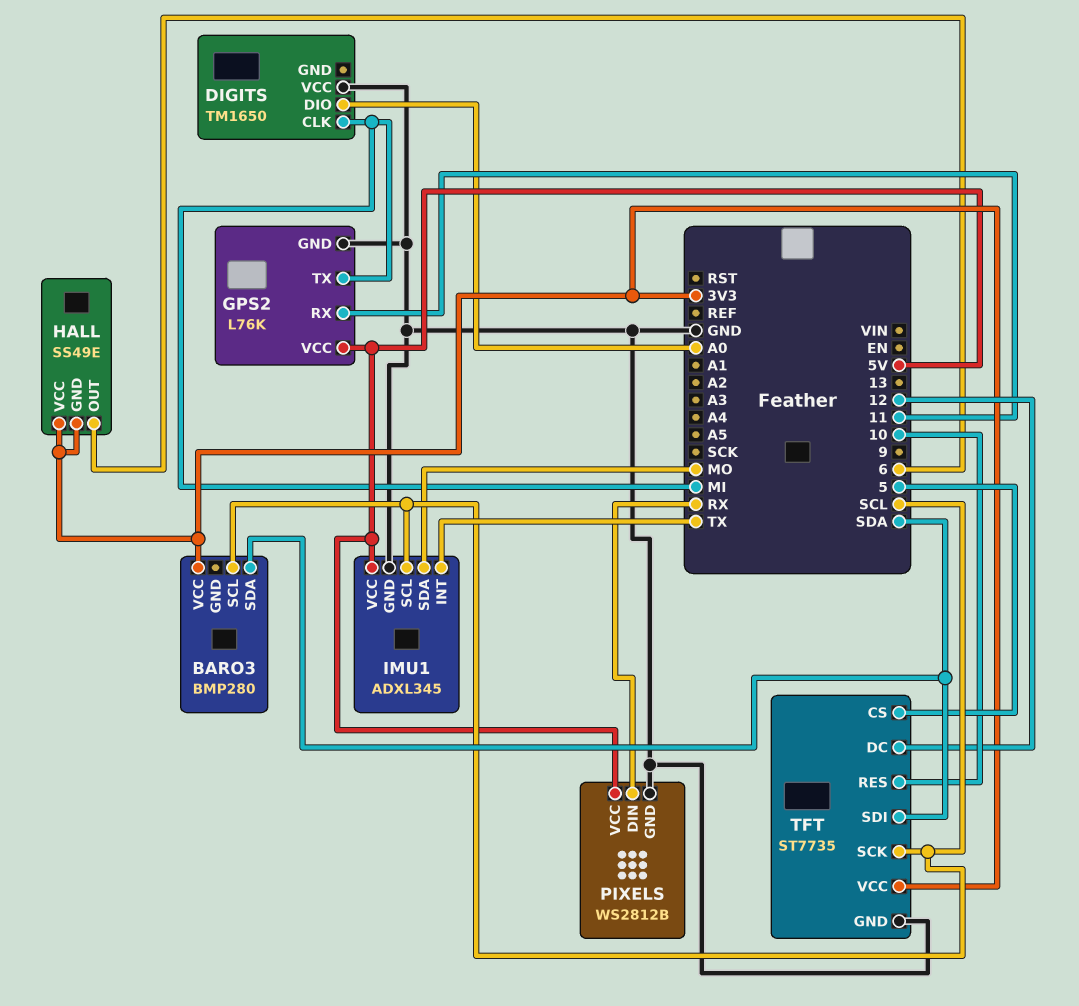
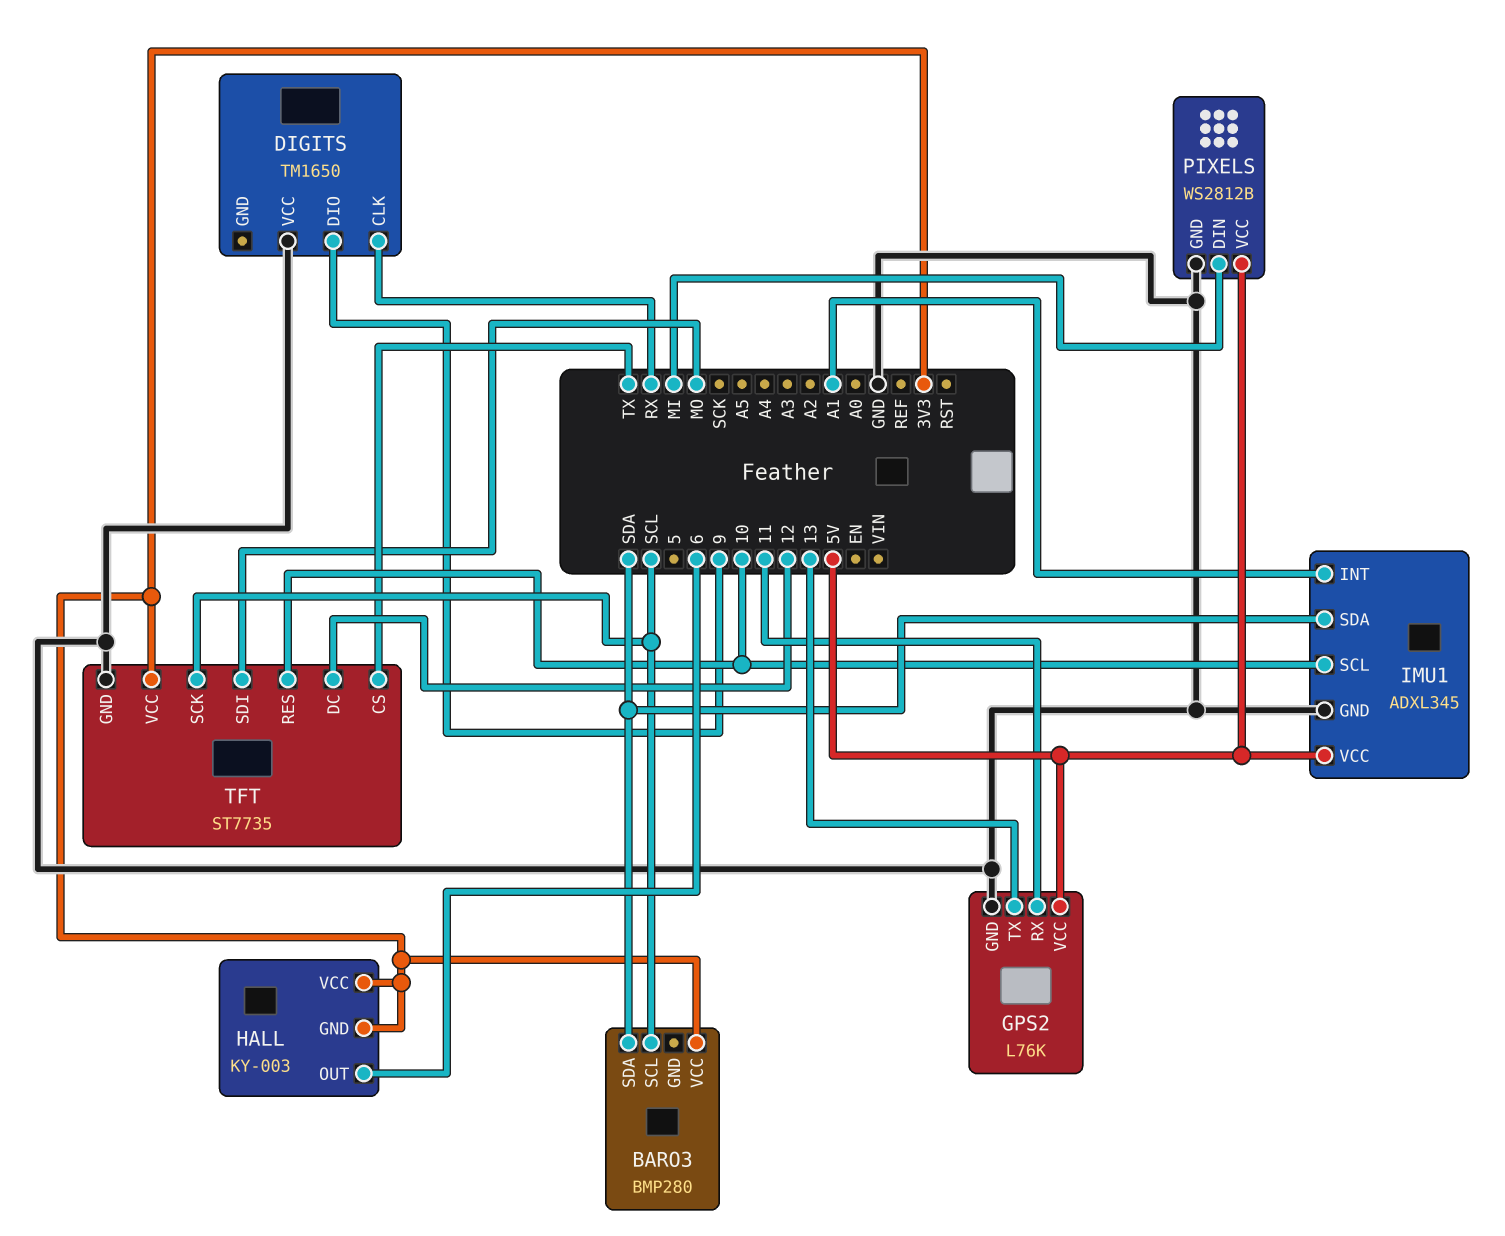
DIGITS pin CLK: MI -> RX
DIGITS pin DIO: A0 -> 9
GPS2 pin TX: MI -> 13
HALL: SS49E -> KY-003
IMU1 pin INT: TX -> A1
IMU1 pin SCL: SCL -> 10
IMU1 pin SDA: MO -> SDA
PIXELS pin DIN: RX -> MI
TFT pin CS: 5 -> TX
TFT pin SDI: SDA -> MO

